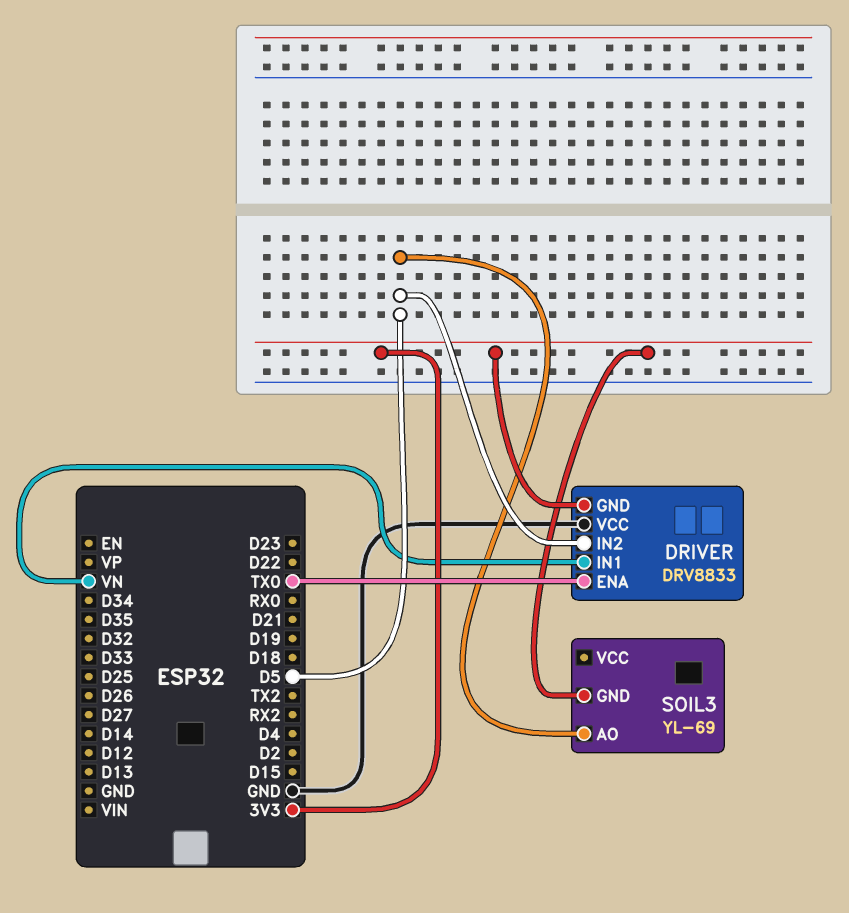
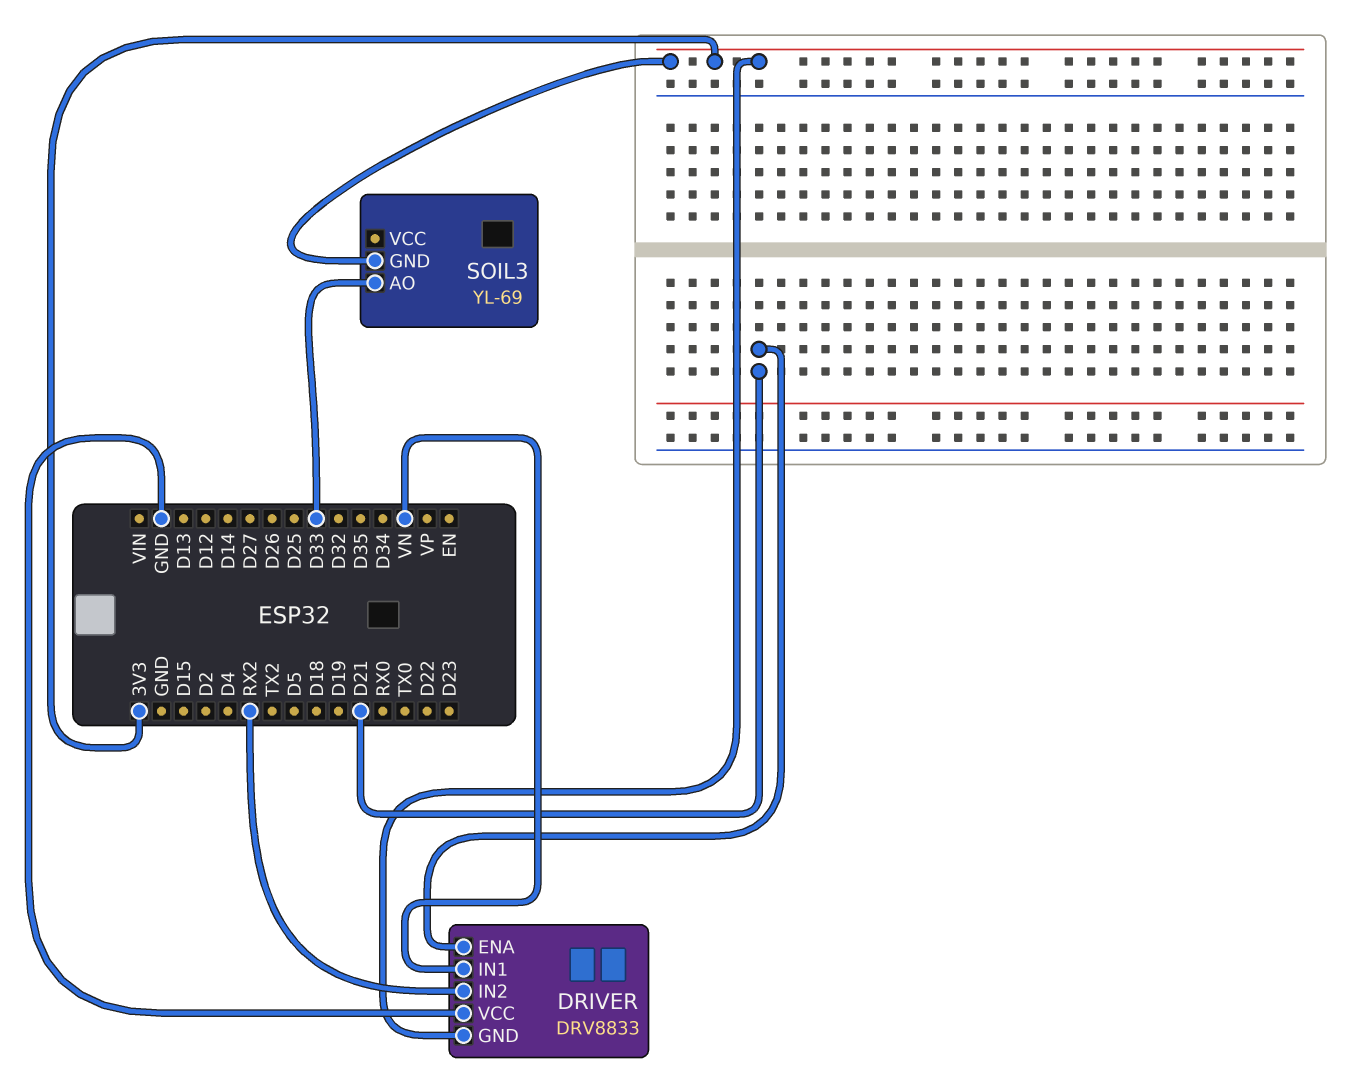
DRIVER pin ENA: TX0 -> D21
DRIVER pin IN2: D5 -> RX2
SOIL3 pin AO: D5 -> D33

